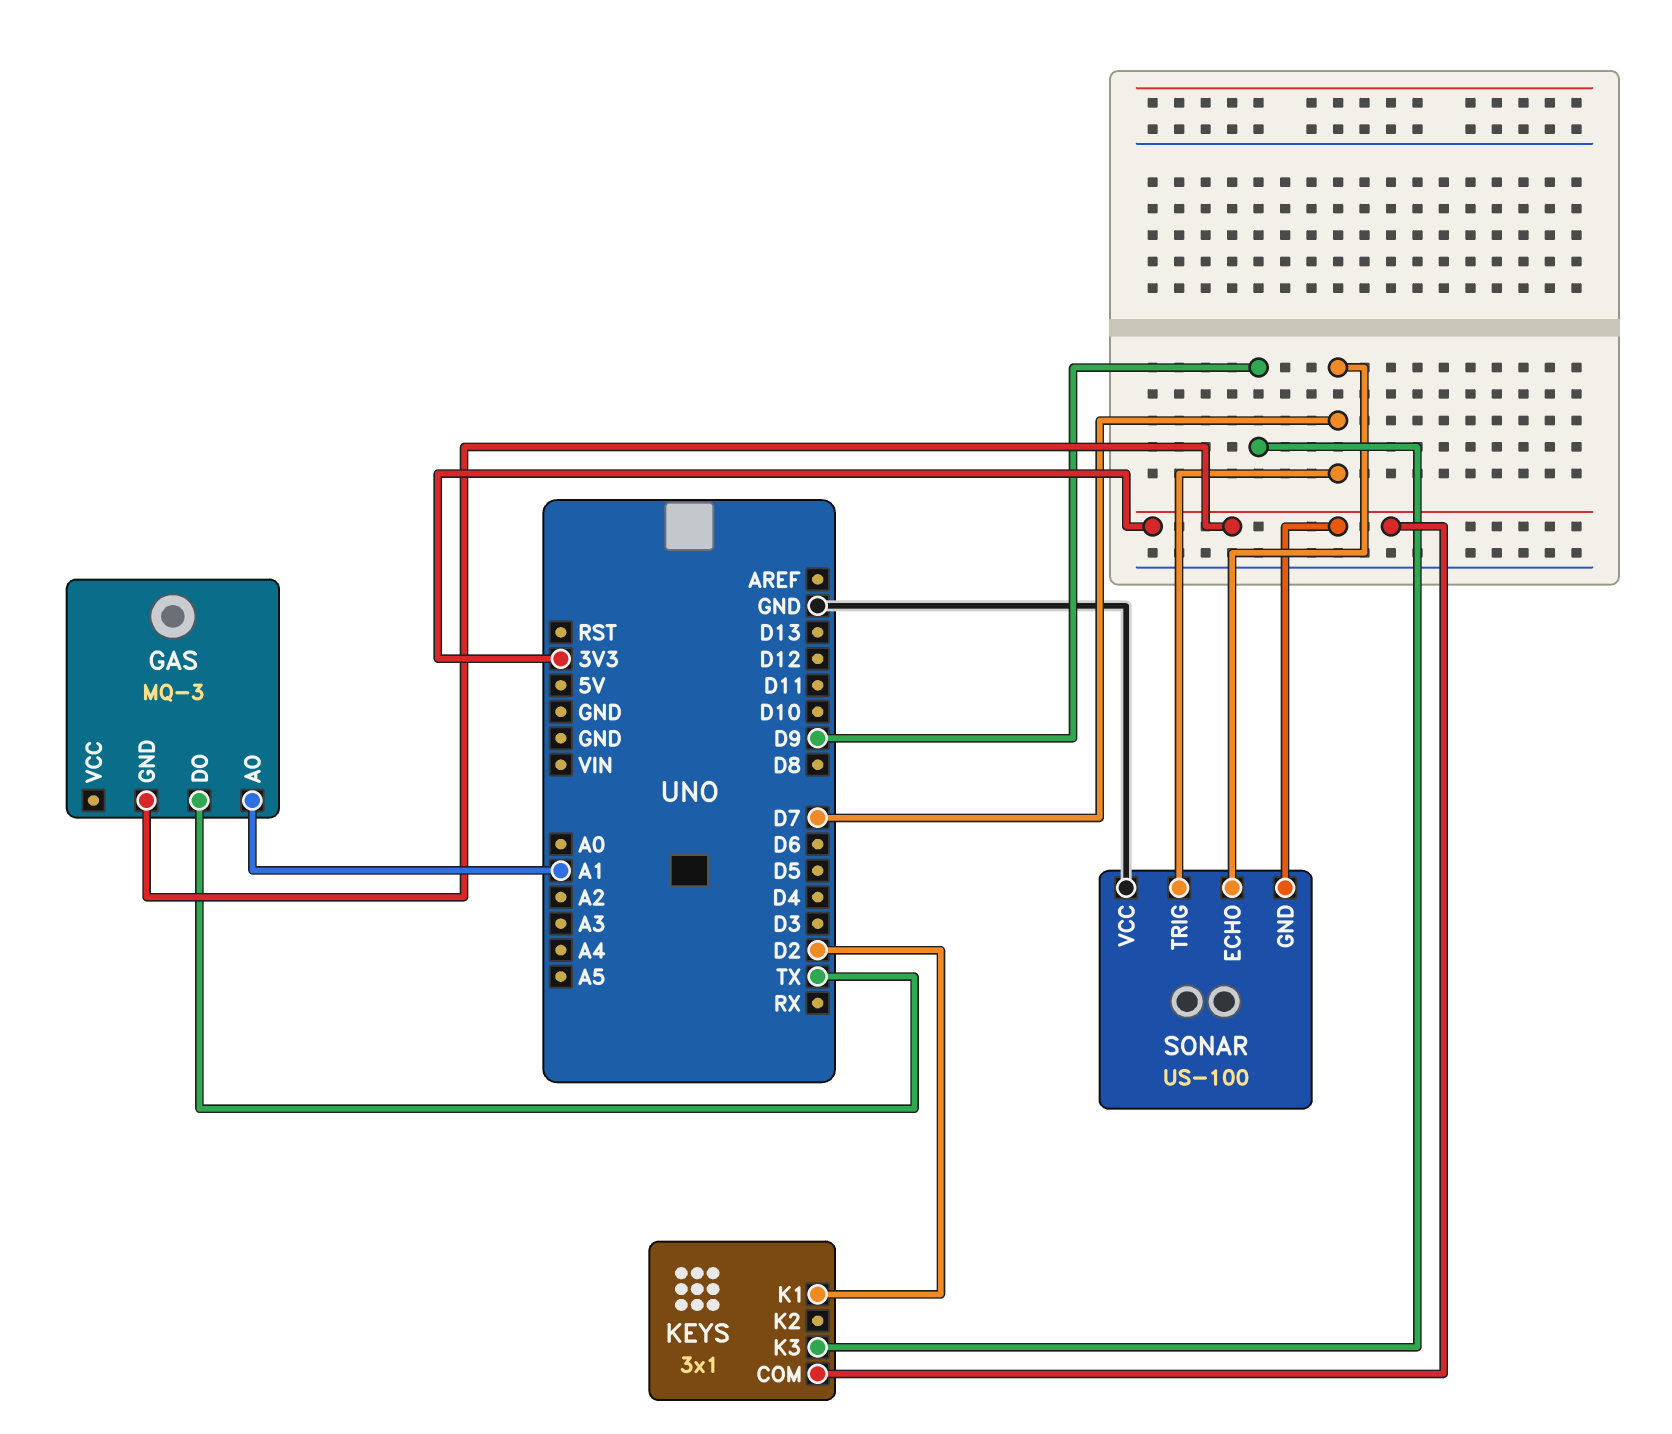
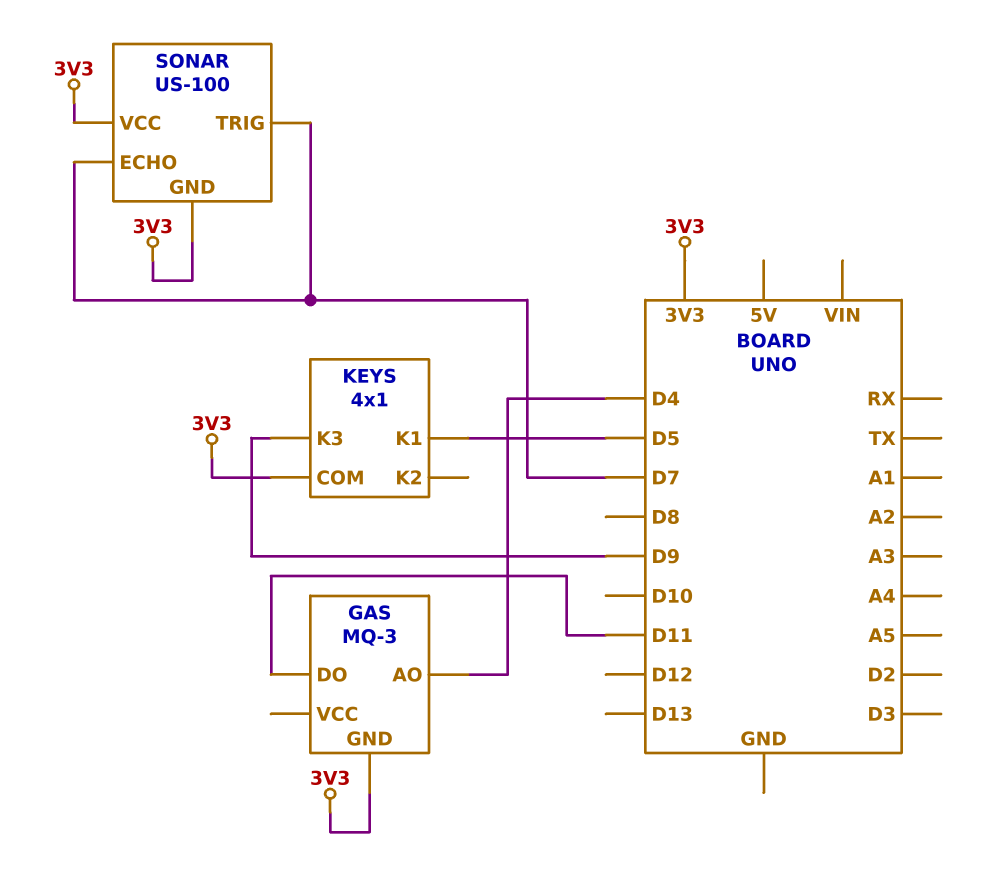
GAS pin AO: A1 -> D4
GAS pin DO: TX -> D11
KEYS: 3x1 -> 4x1
KEYS pin K1: D2 -> D5
SONAR pin VCC: GND -> 3V3

